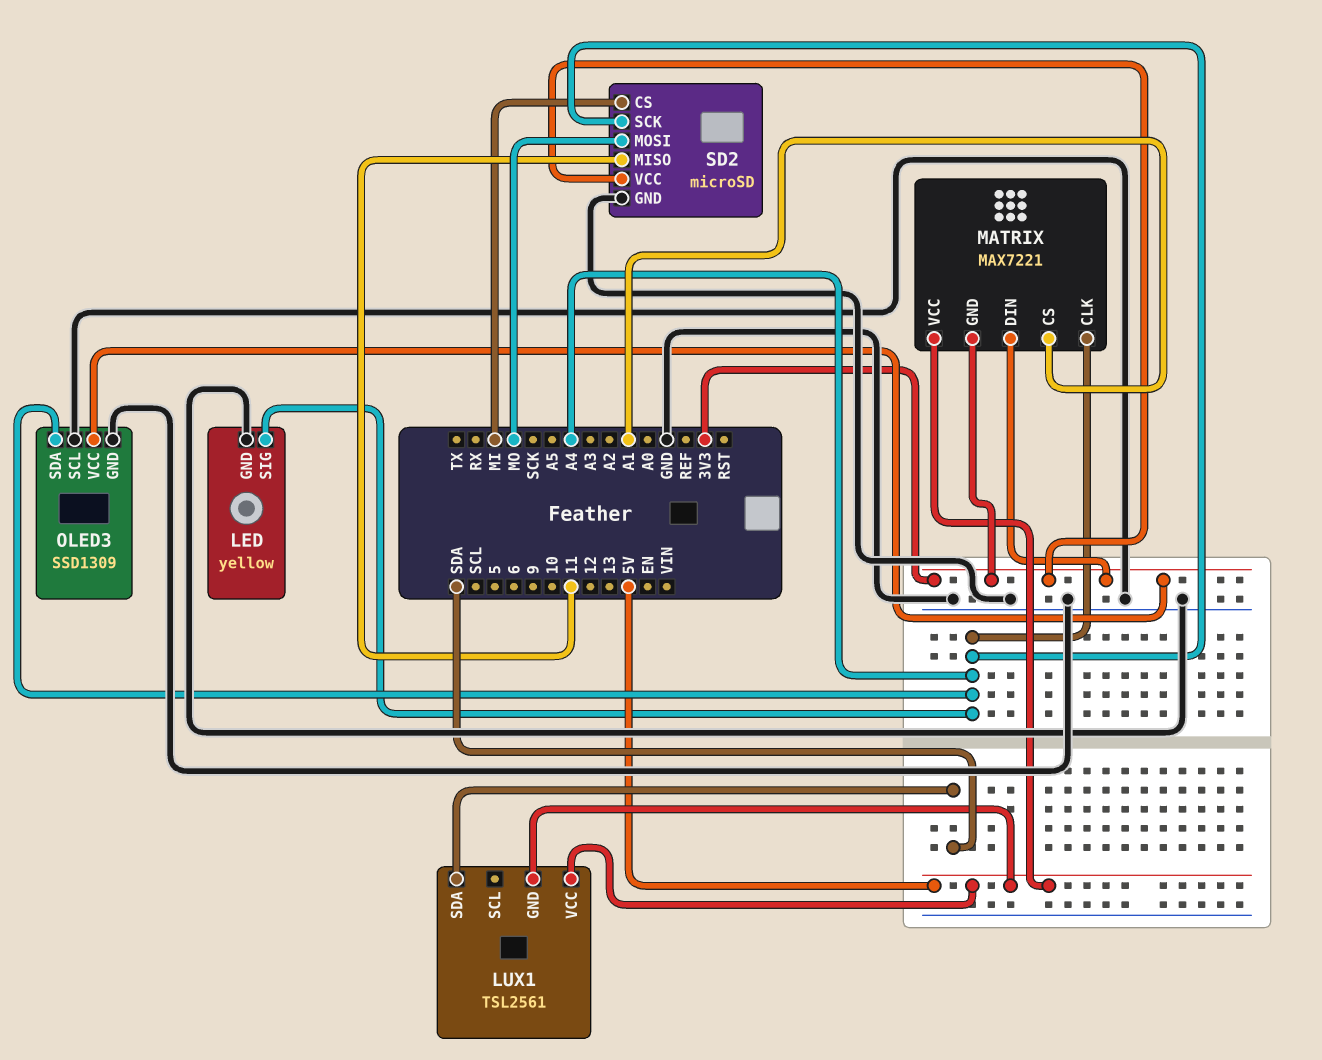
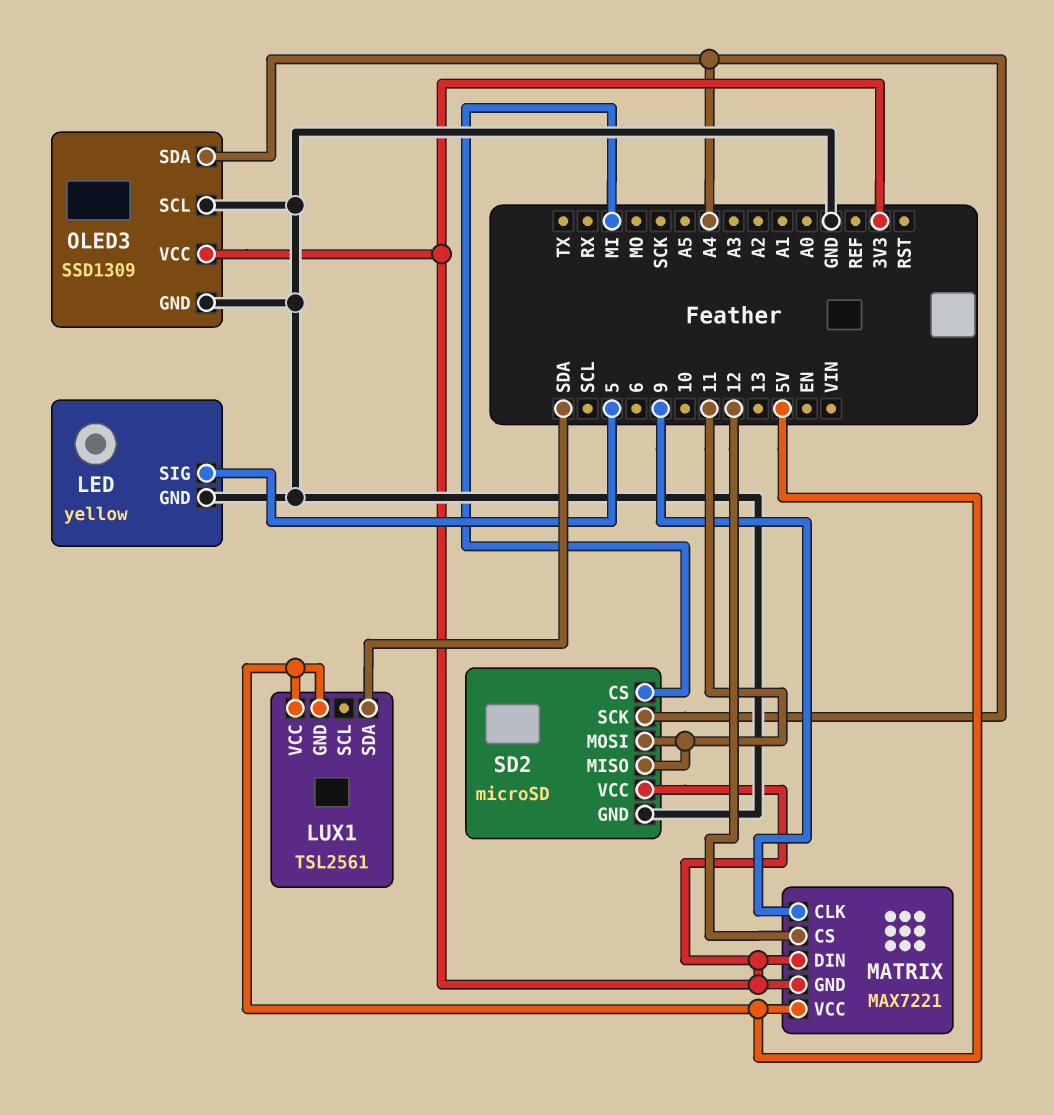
LED pin SIG: A4 -> 5
MATRIX pin CLK: A4 -> 9
MATRIX pin CS: A1 -> 12
SD2 pin MOSI: MO -> 11

